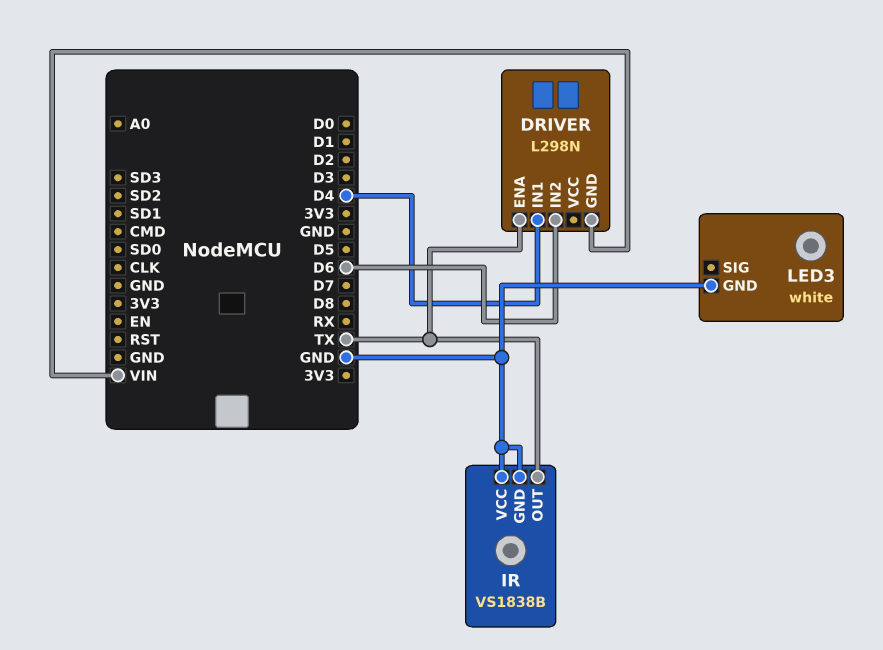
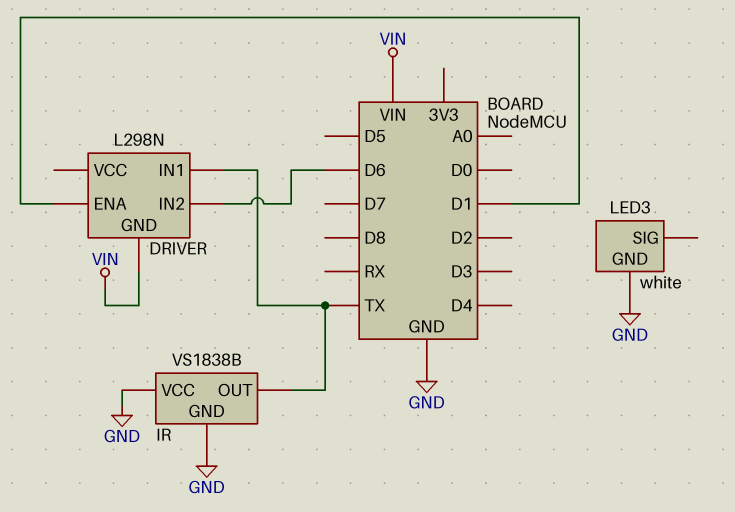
DRIVER pin ENA: TX -> D1
DRIVER pin IN1: D4 -> TX

